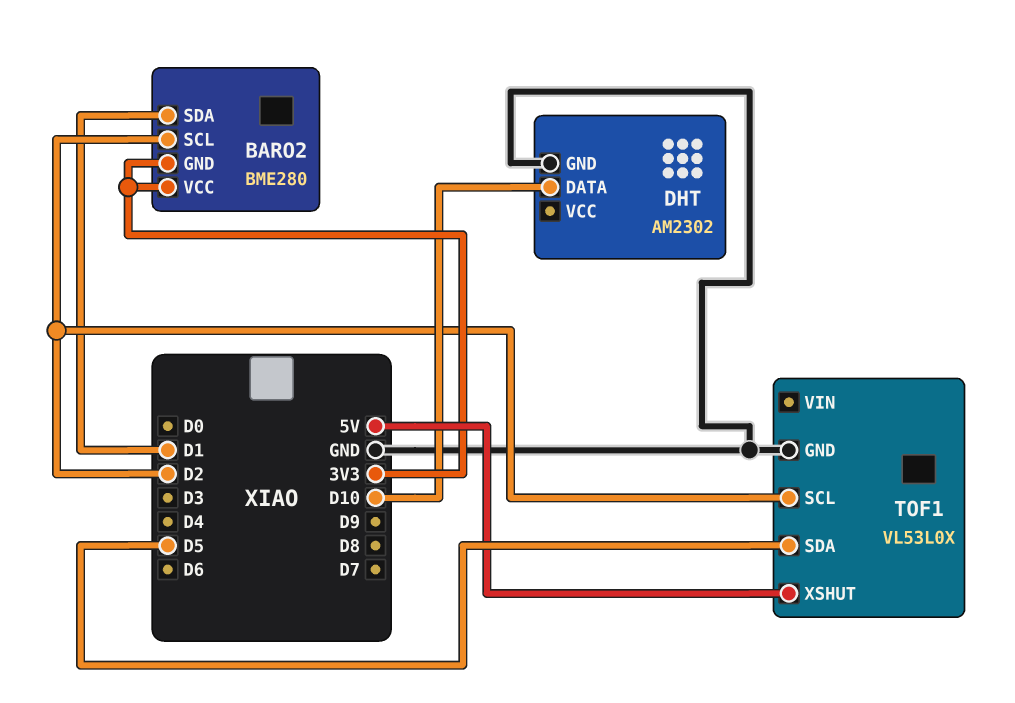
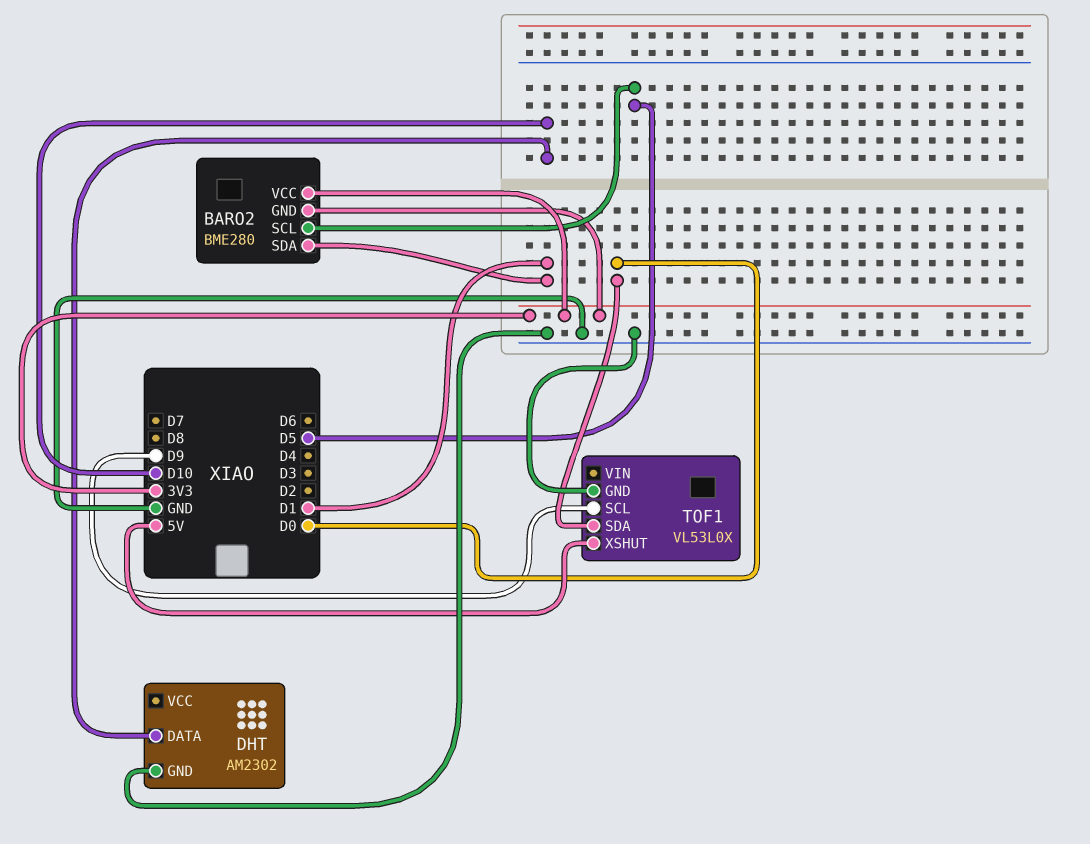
BARO2 pin SCL: D2 -> D5
TOF1 pin SCL: D2 -> D9
TOF1 pin SDA: D5 -> D0

